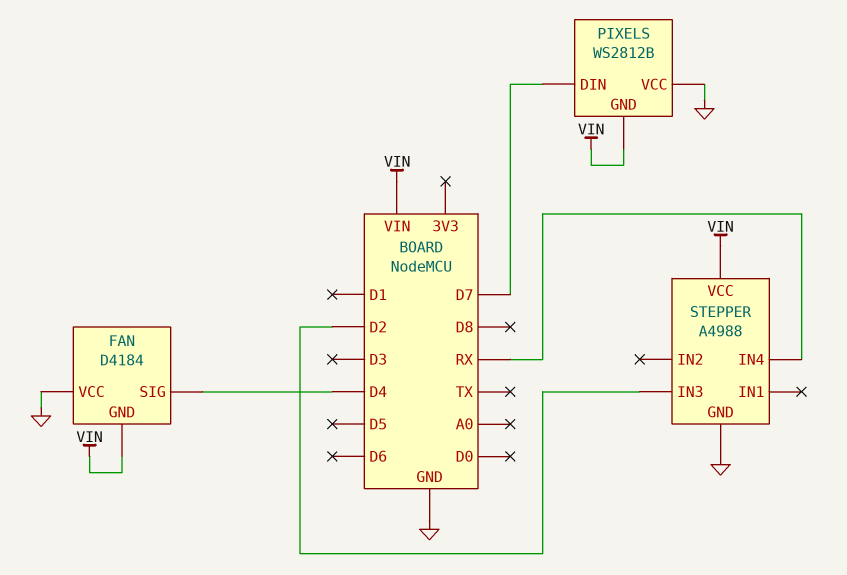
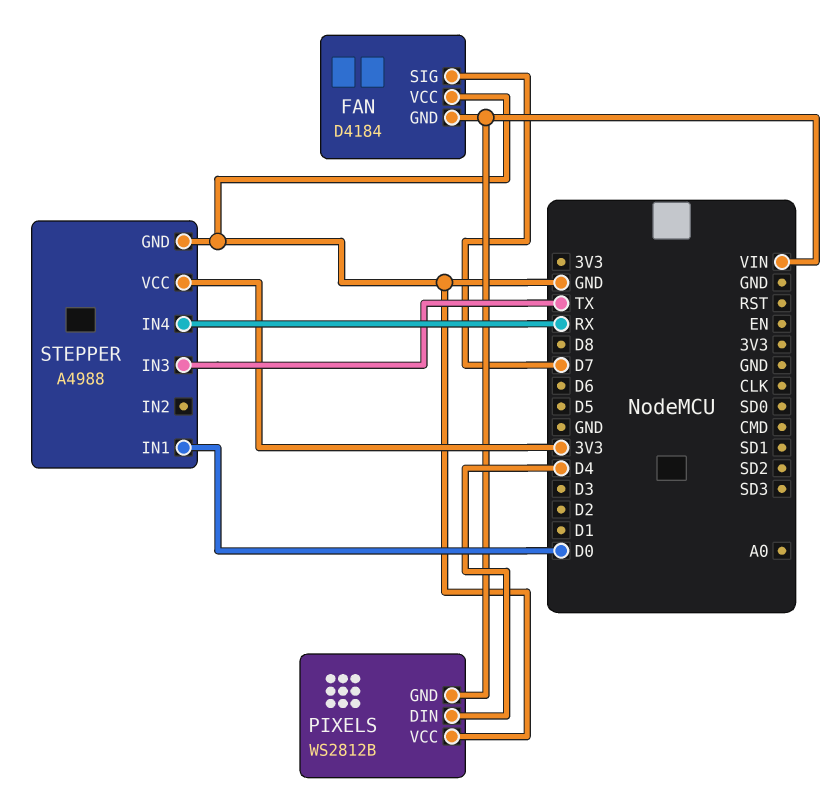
FAN pin SIG: D4 -> D7
PIXELS pin DIN: D7 -> D4
STEPPER pin IN1: none -> D0
STEPPER pin IN3: D2 -> TX
STEPPER pin VCC: VIN -> 3V3

